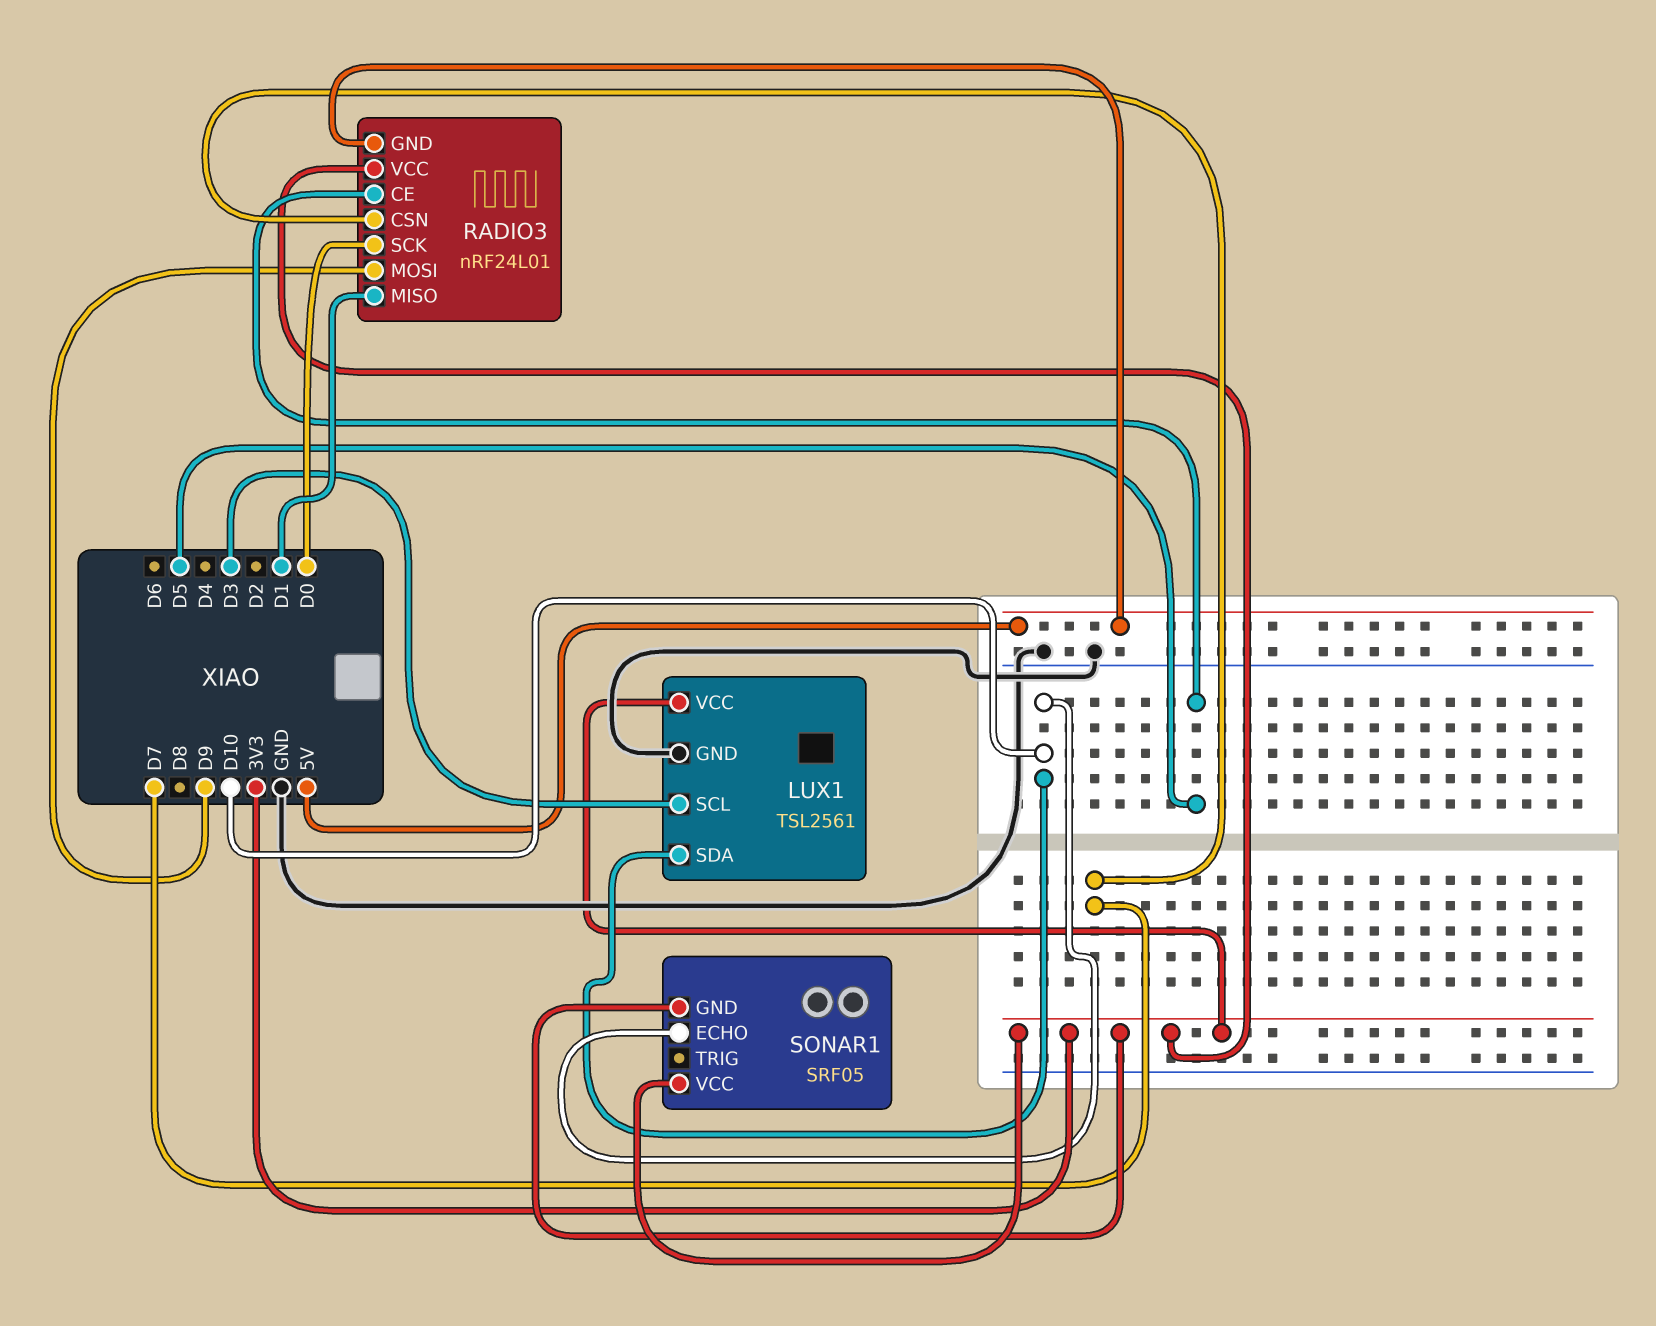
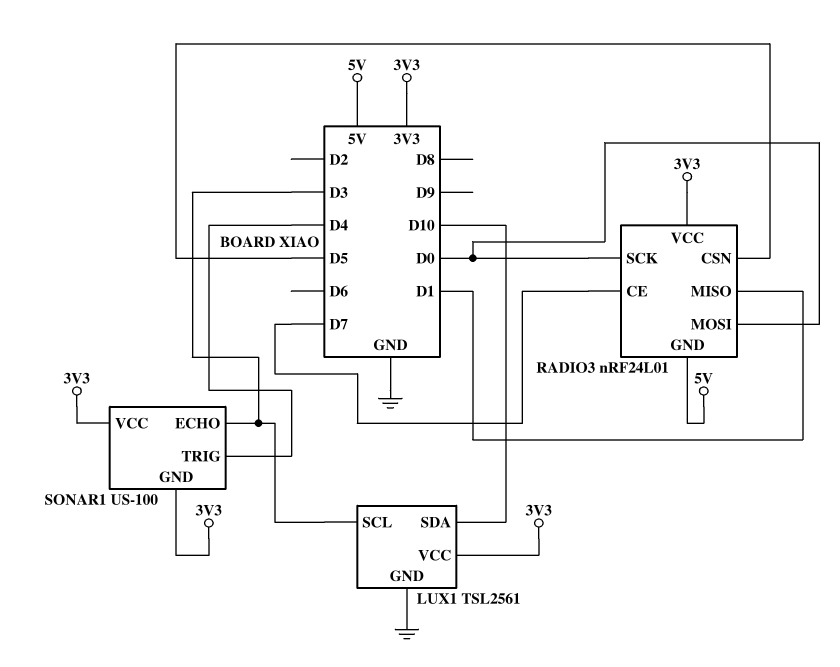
RADIO3 pin CE: D5 -> D7
RADIO3 pin CSN: D7 -> D5
RADIO3 pin MOSI: D9 -> D0
SONAR1: SRF05 -> US-100
SONAR1 pin ECHO: D10 -> D3
SONAR1 pin TRIG: none -> D4

